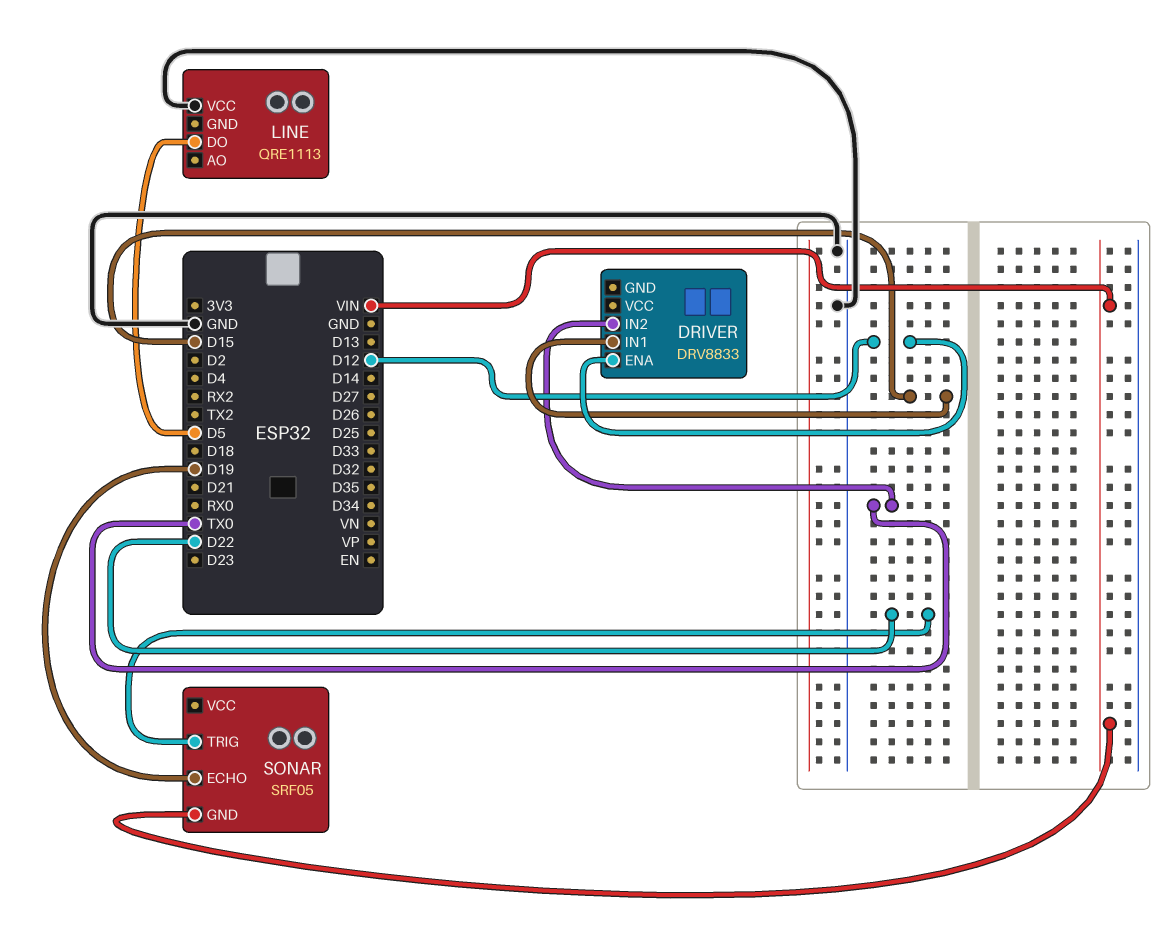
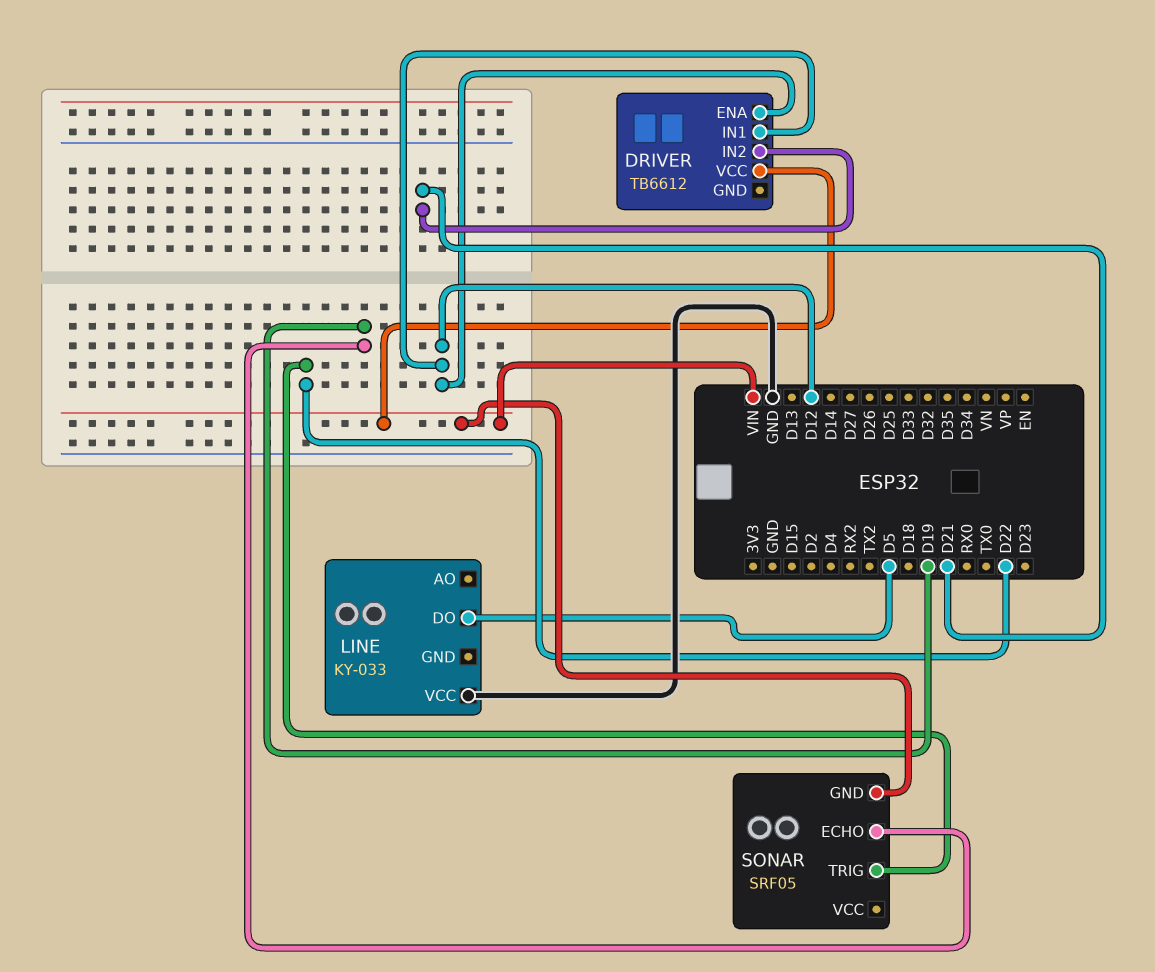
DRIVER: DRV8833 -> TB6612
DRIVER pin IN1: D15 -> D12
DRIVER pin IN2: TX0 -> D21
DRIVER pin VCC: none -> VIN
LINE: QRE1113 -> KY-033

